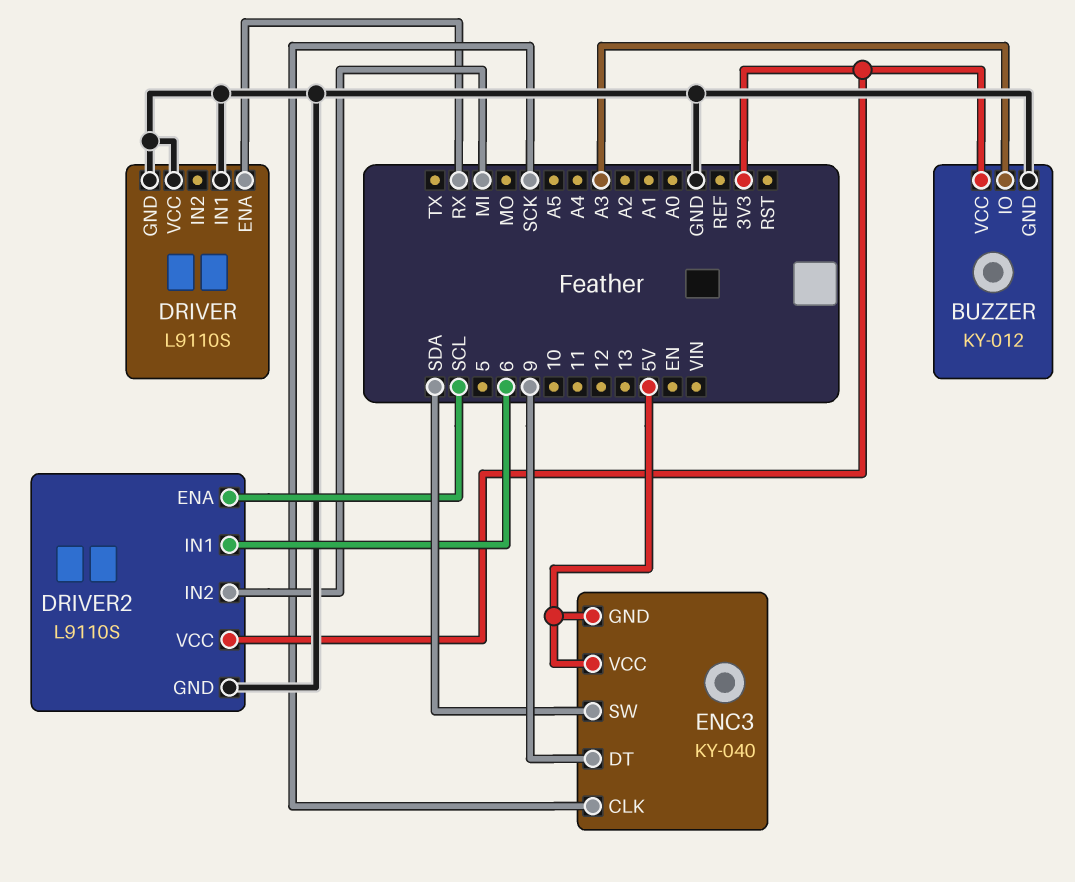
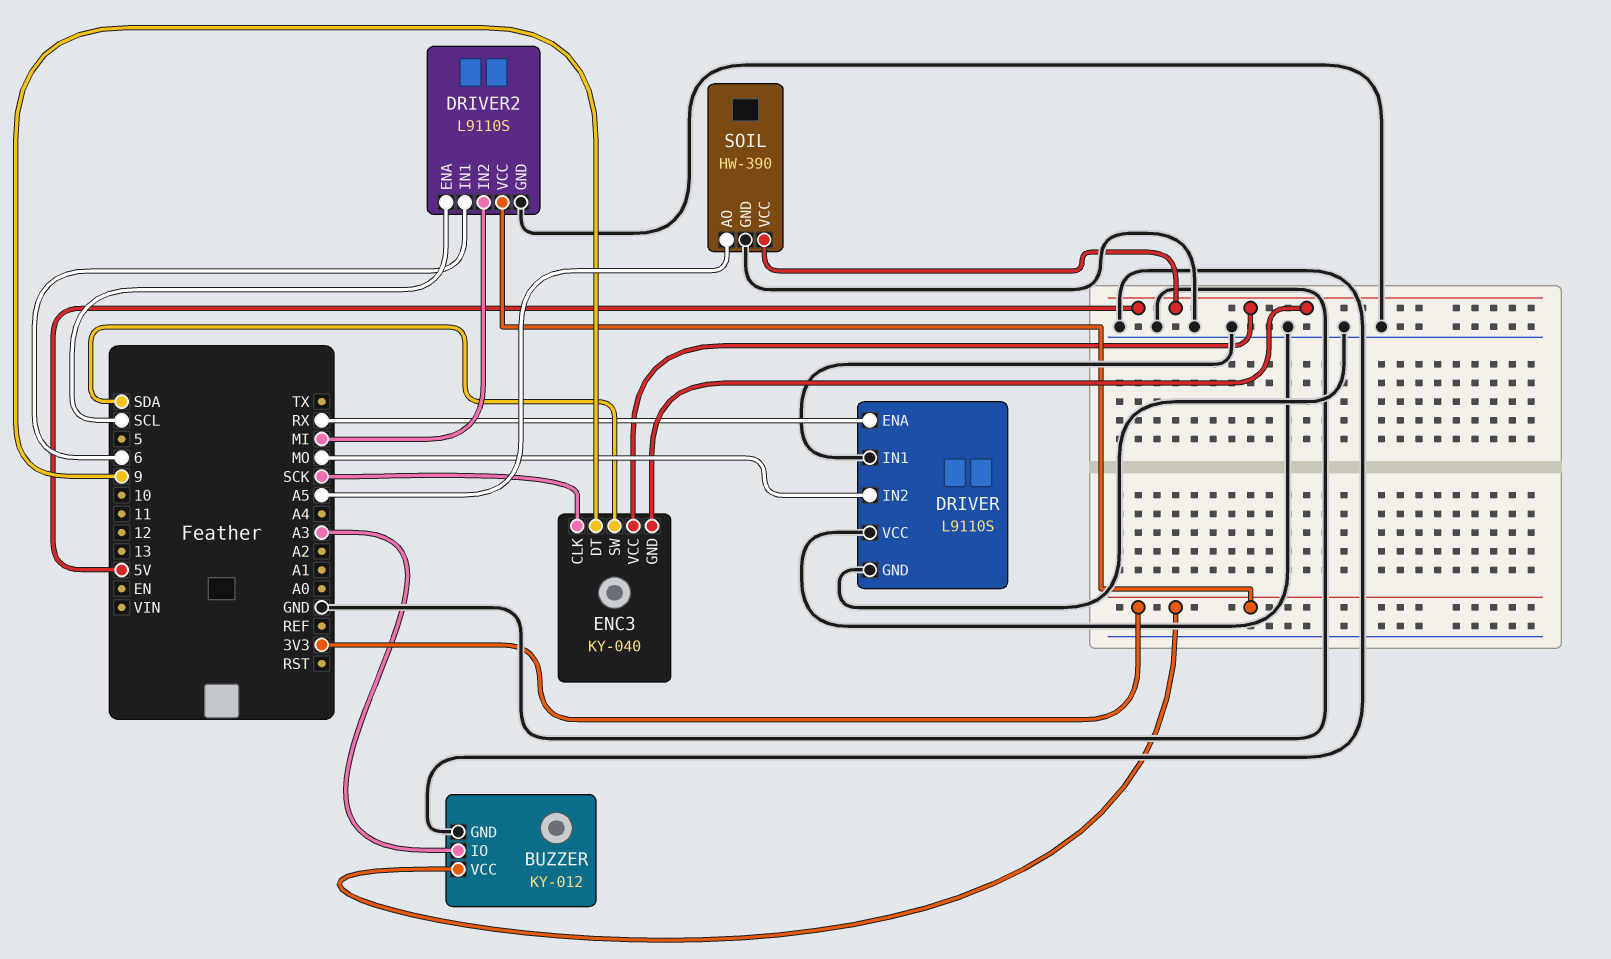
DRIVER pin IN2: none -> MO
SOIL: none -> HW-390
SOIL pin AO: none -> A5
SOIL pin GND: none -> GND
SOIL pin VCC: none -> 5V

